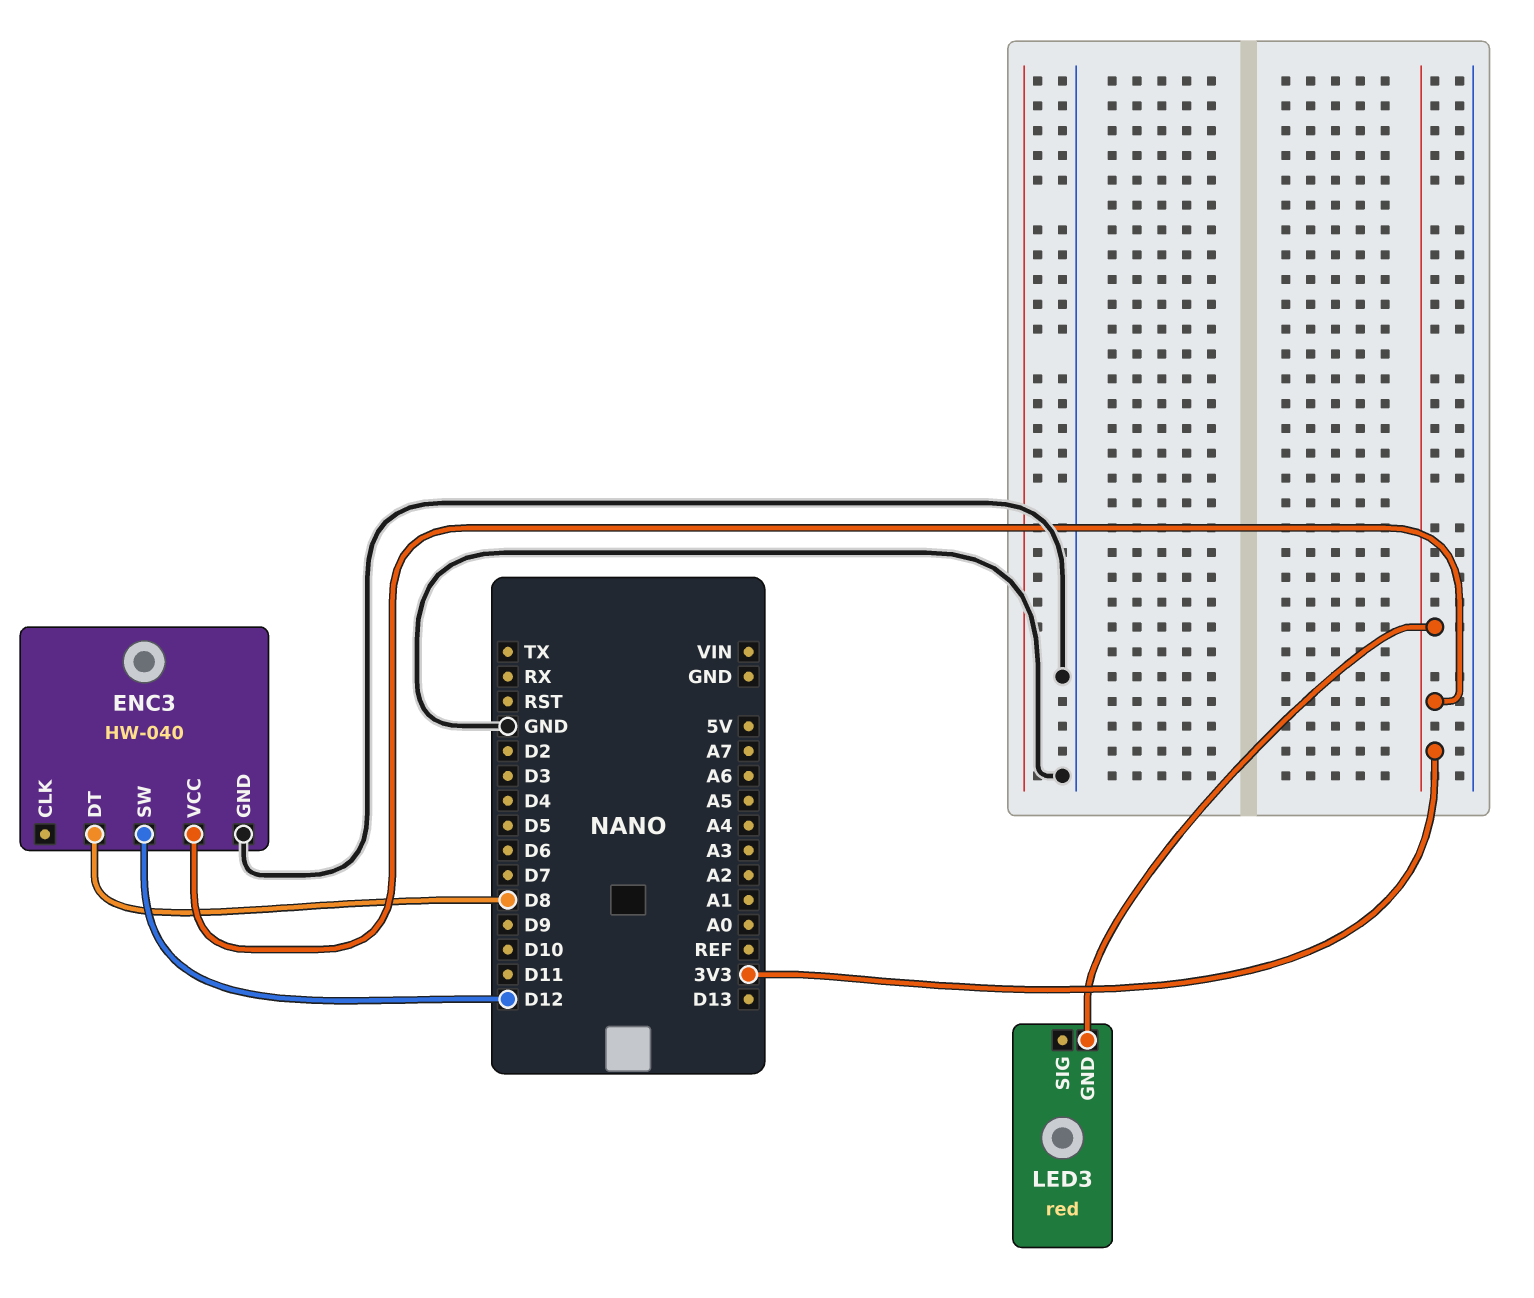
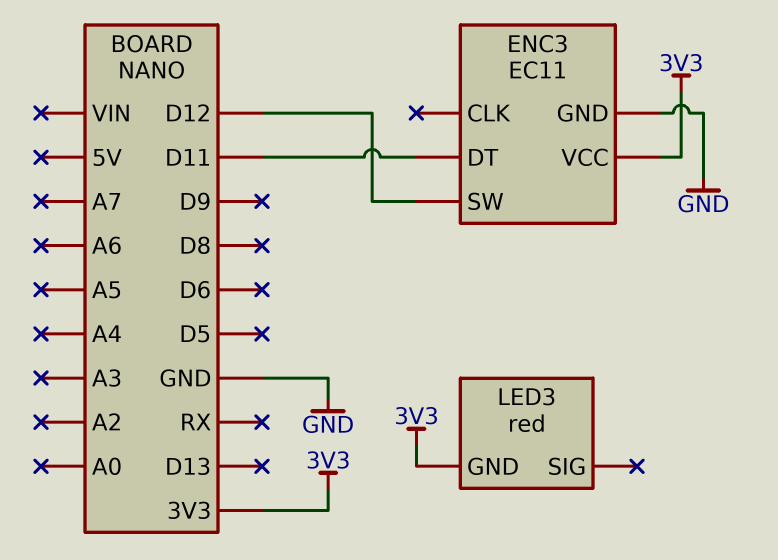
ENC3: HW-040 -> EC11
ENC3 pin DT: D8 -> D11

